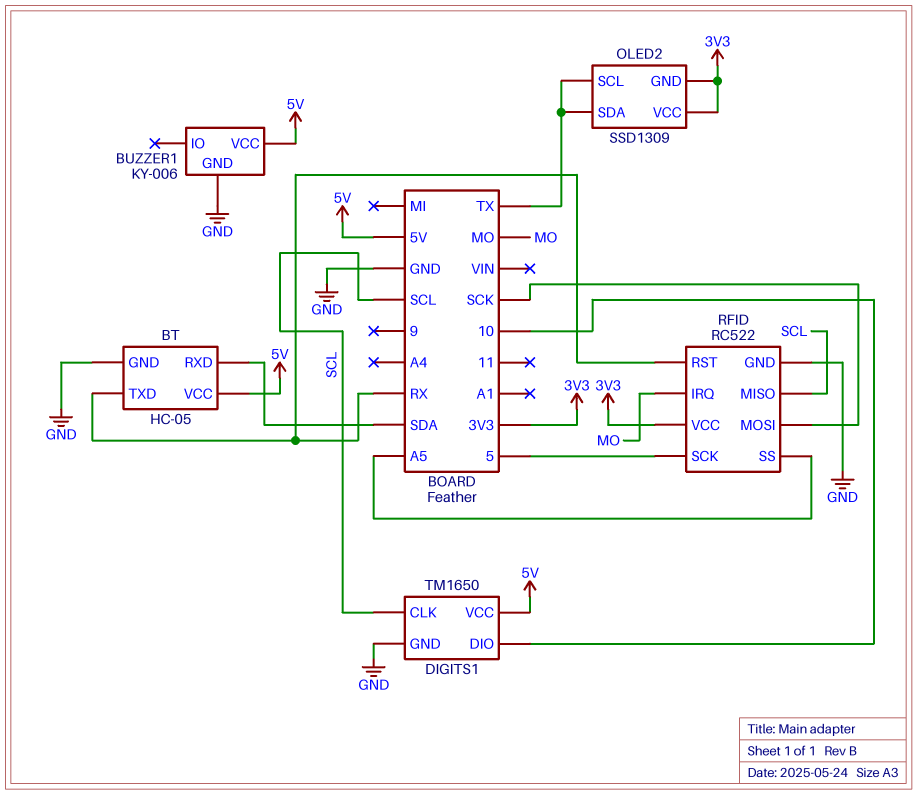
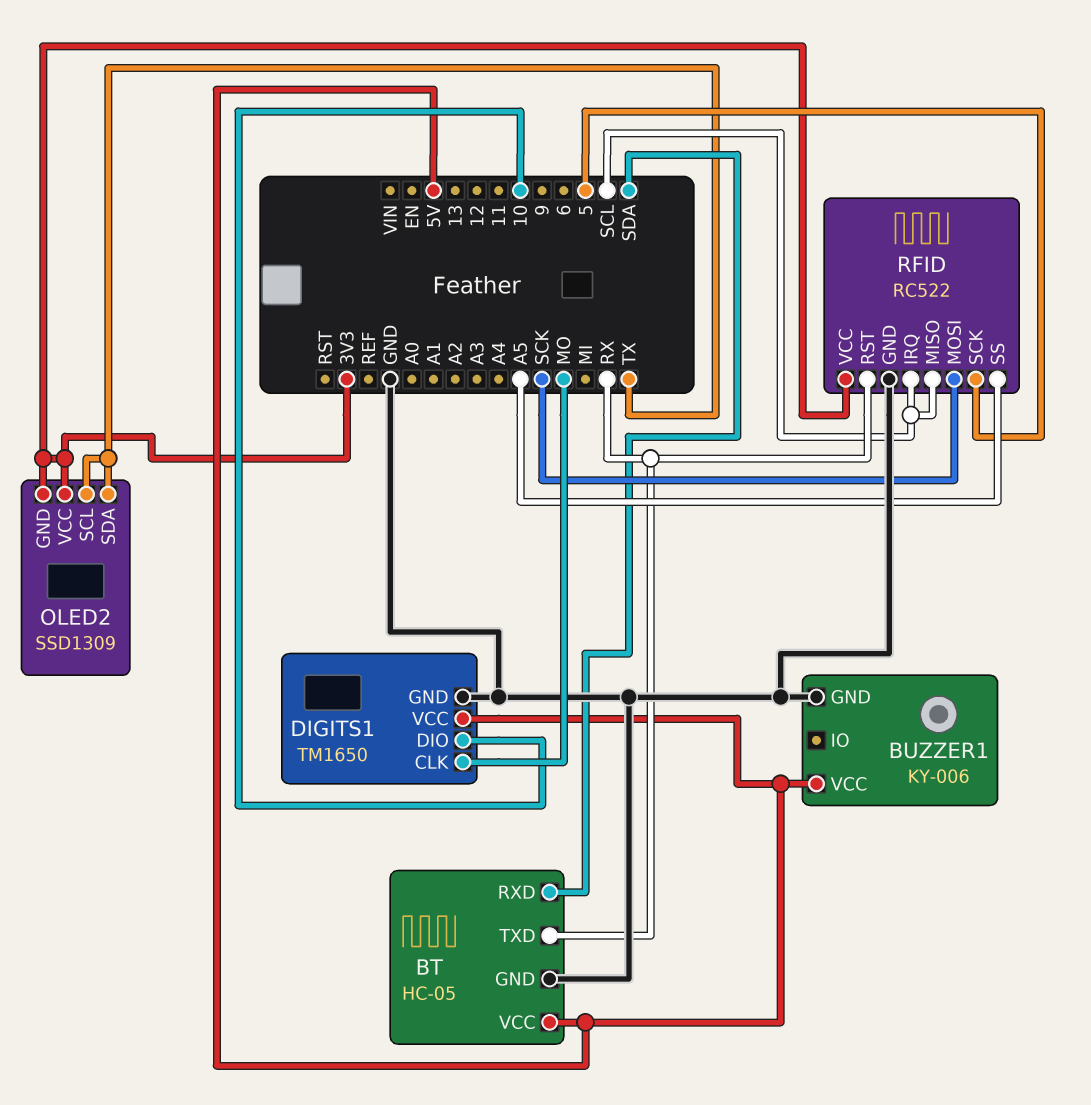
DIGITS1 pin CLK: SCL -> MO
RFID pin IRQ: MO -> SCL

